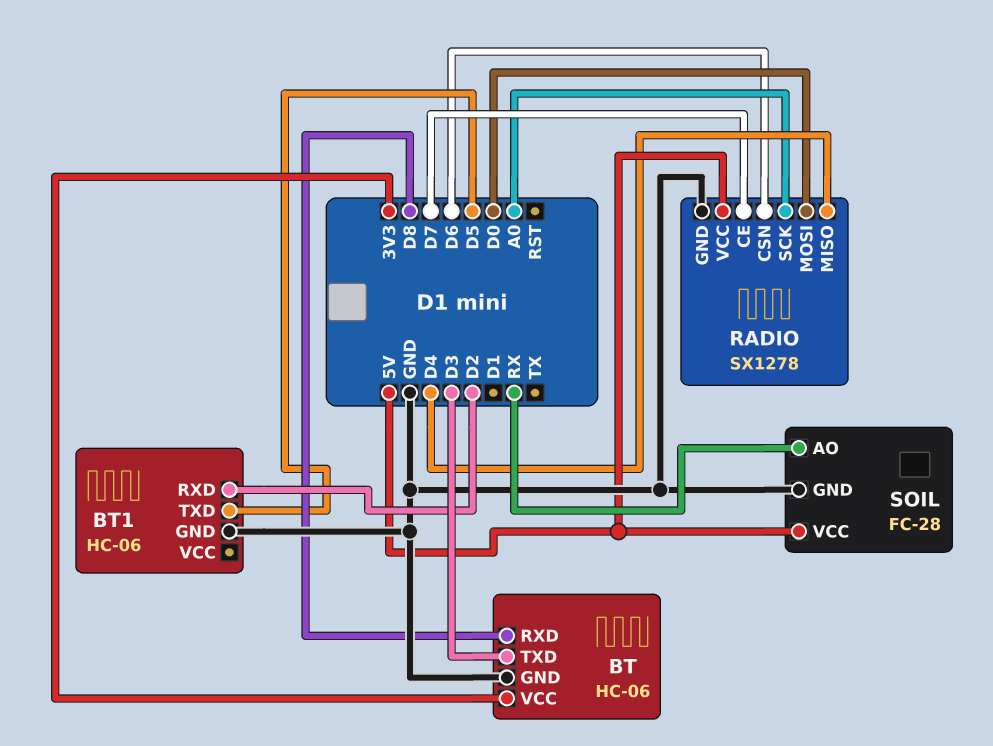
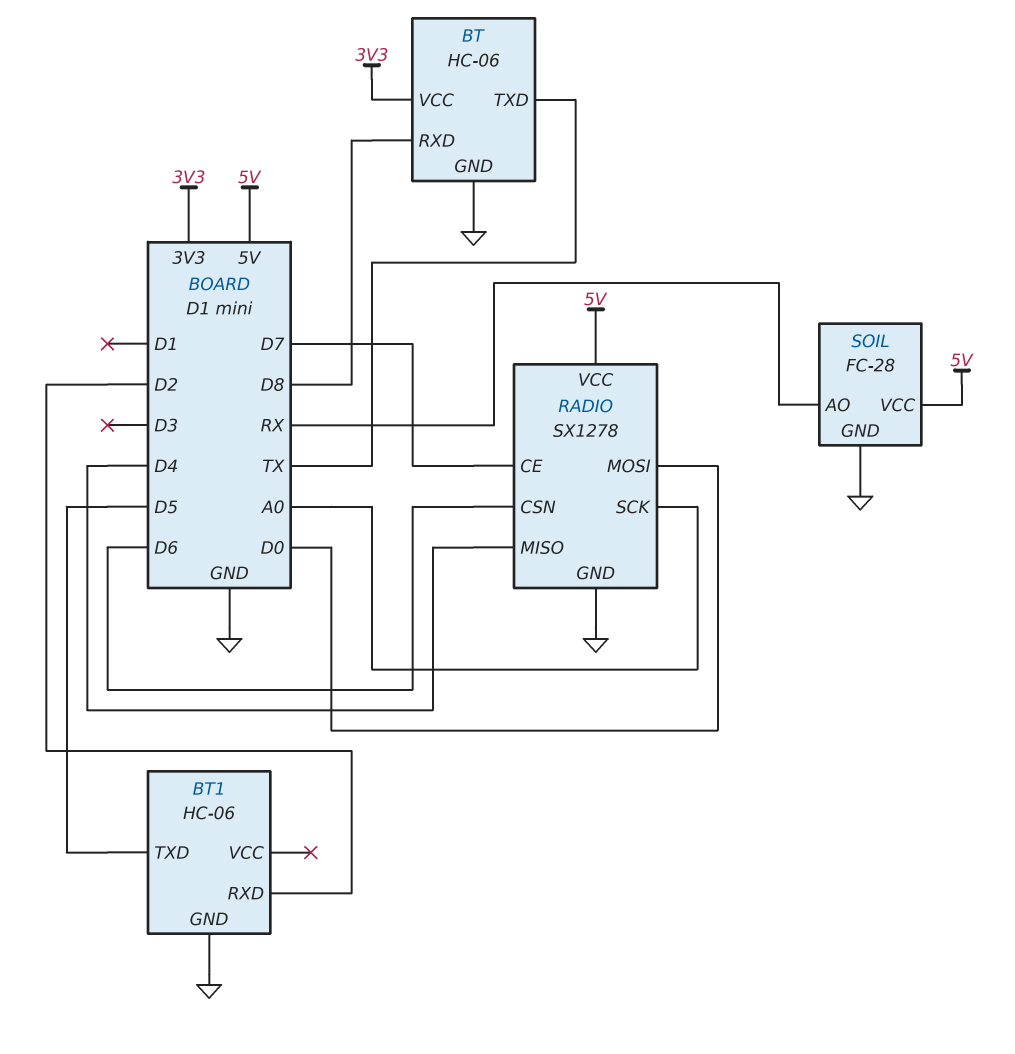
BT pin TXD: D3 -> TX

